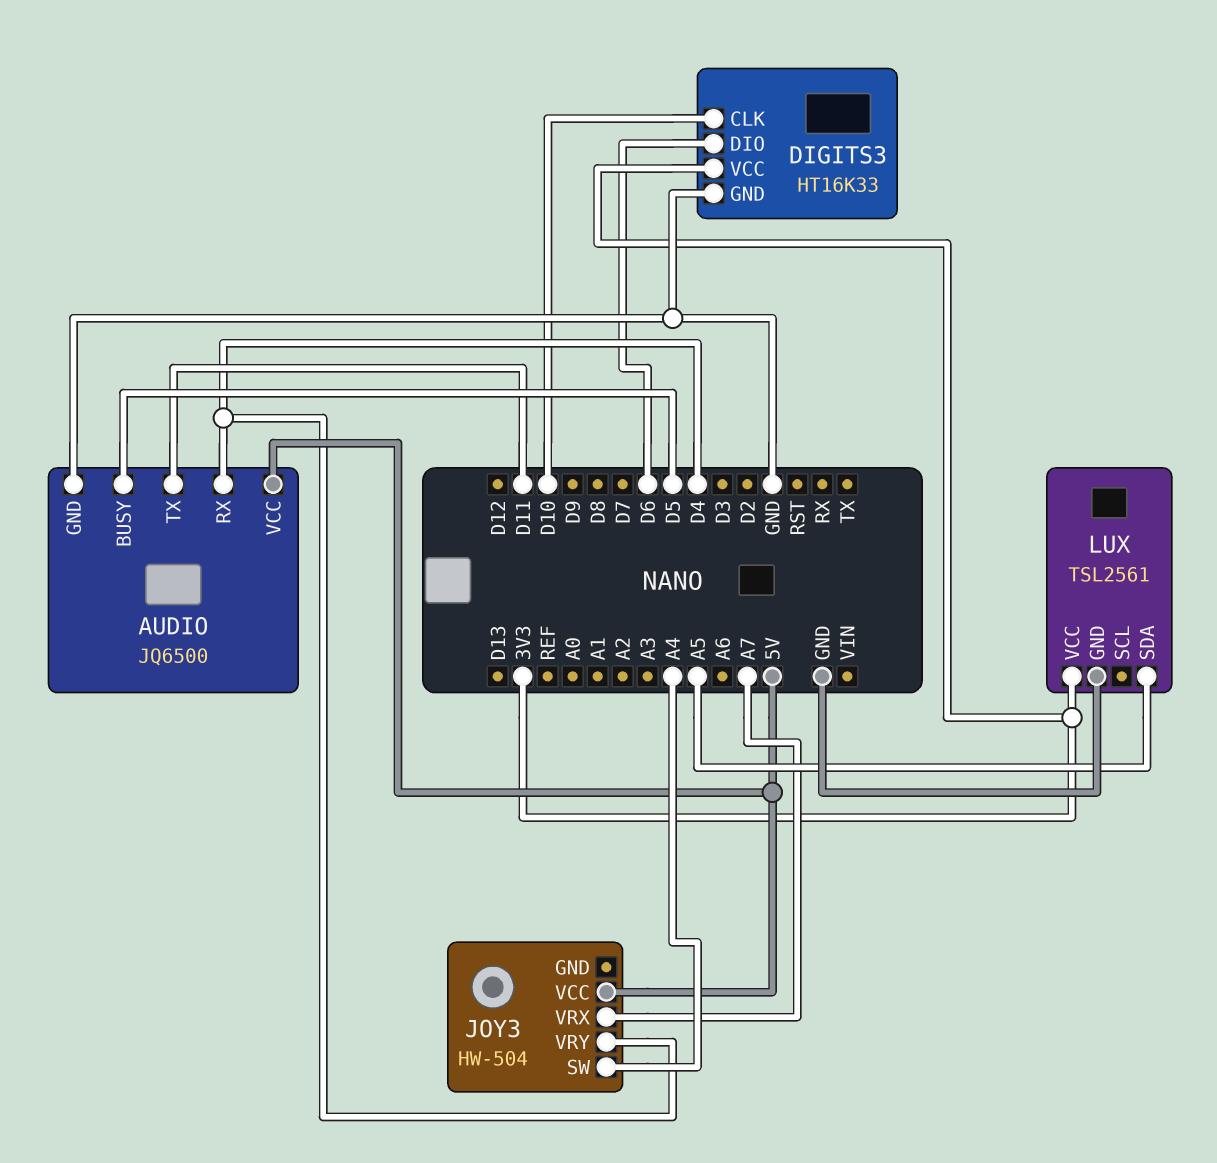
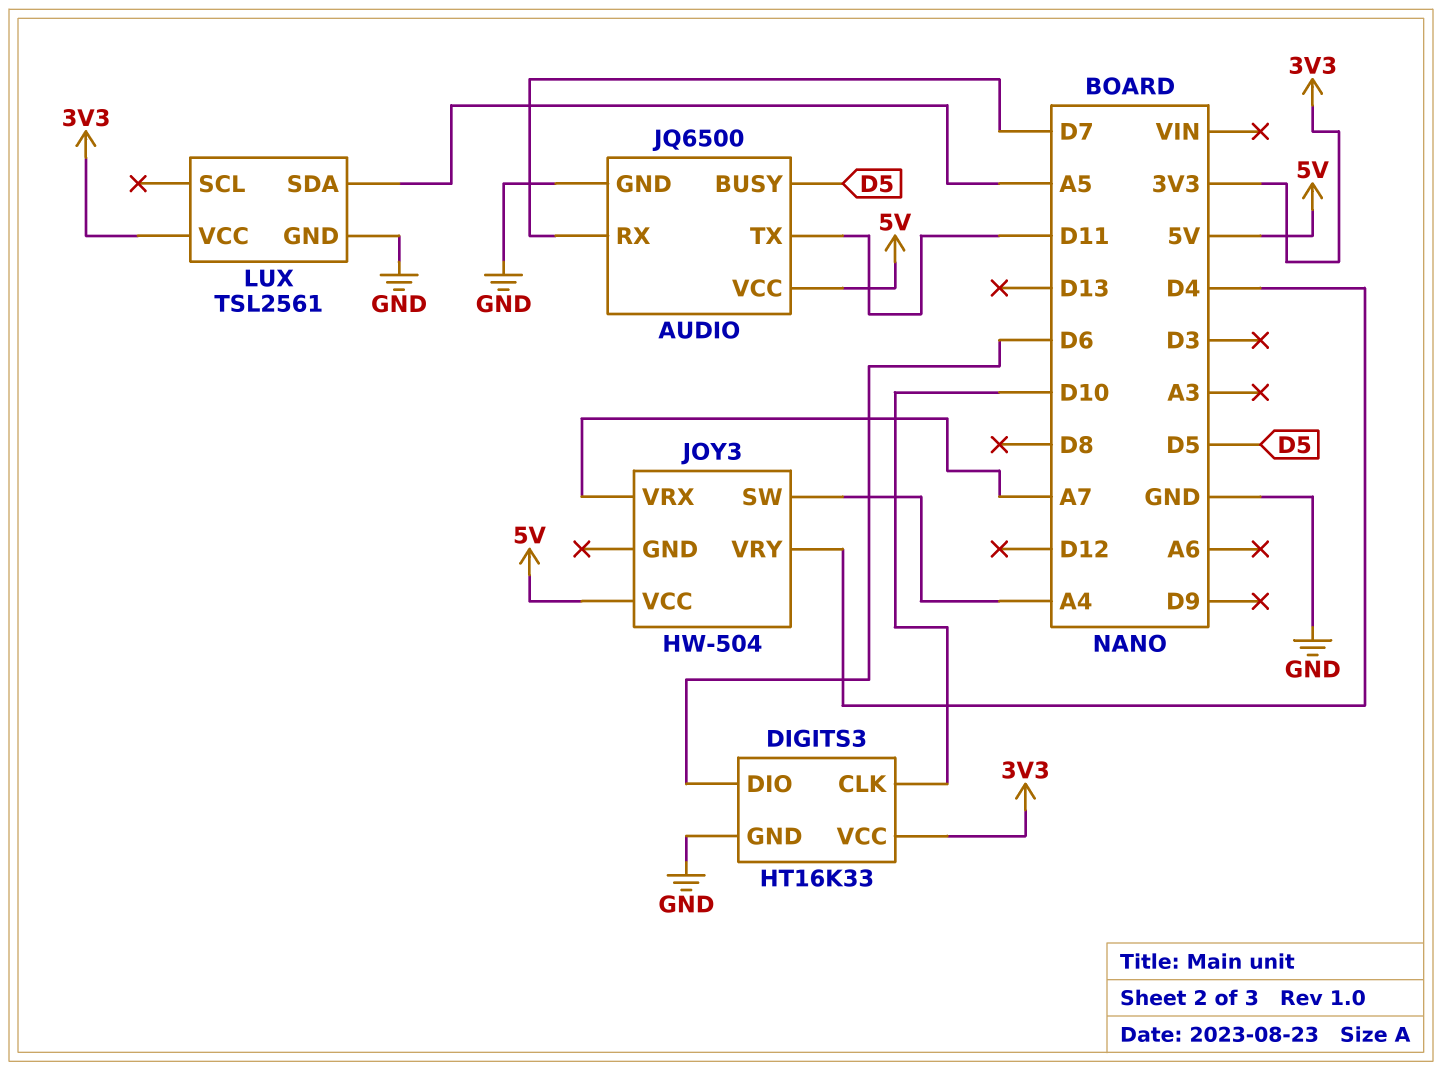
AUDIO pin RX: D4 -> D7

